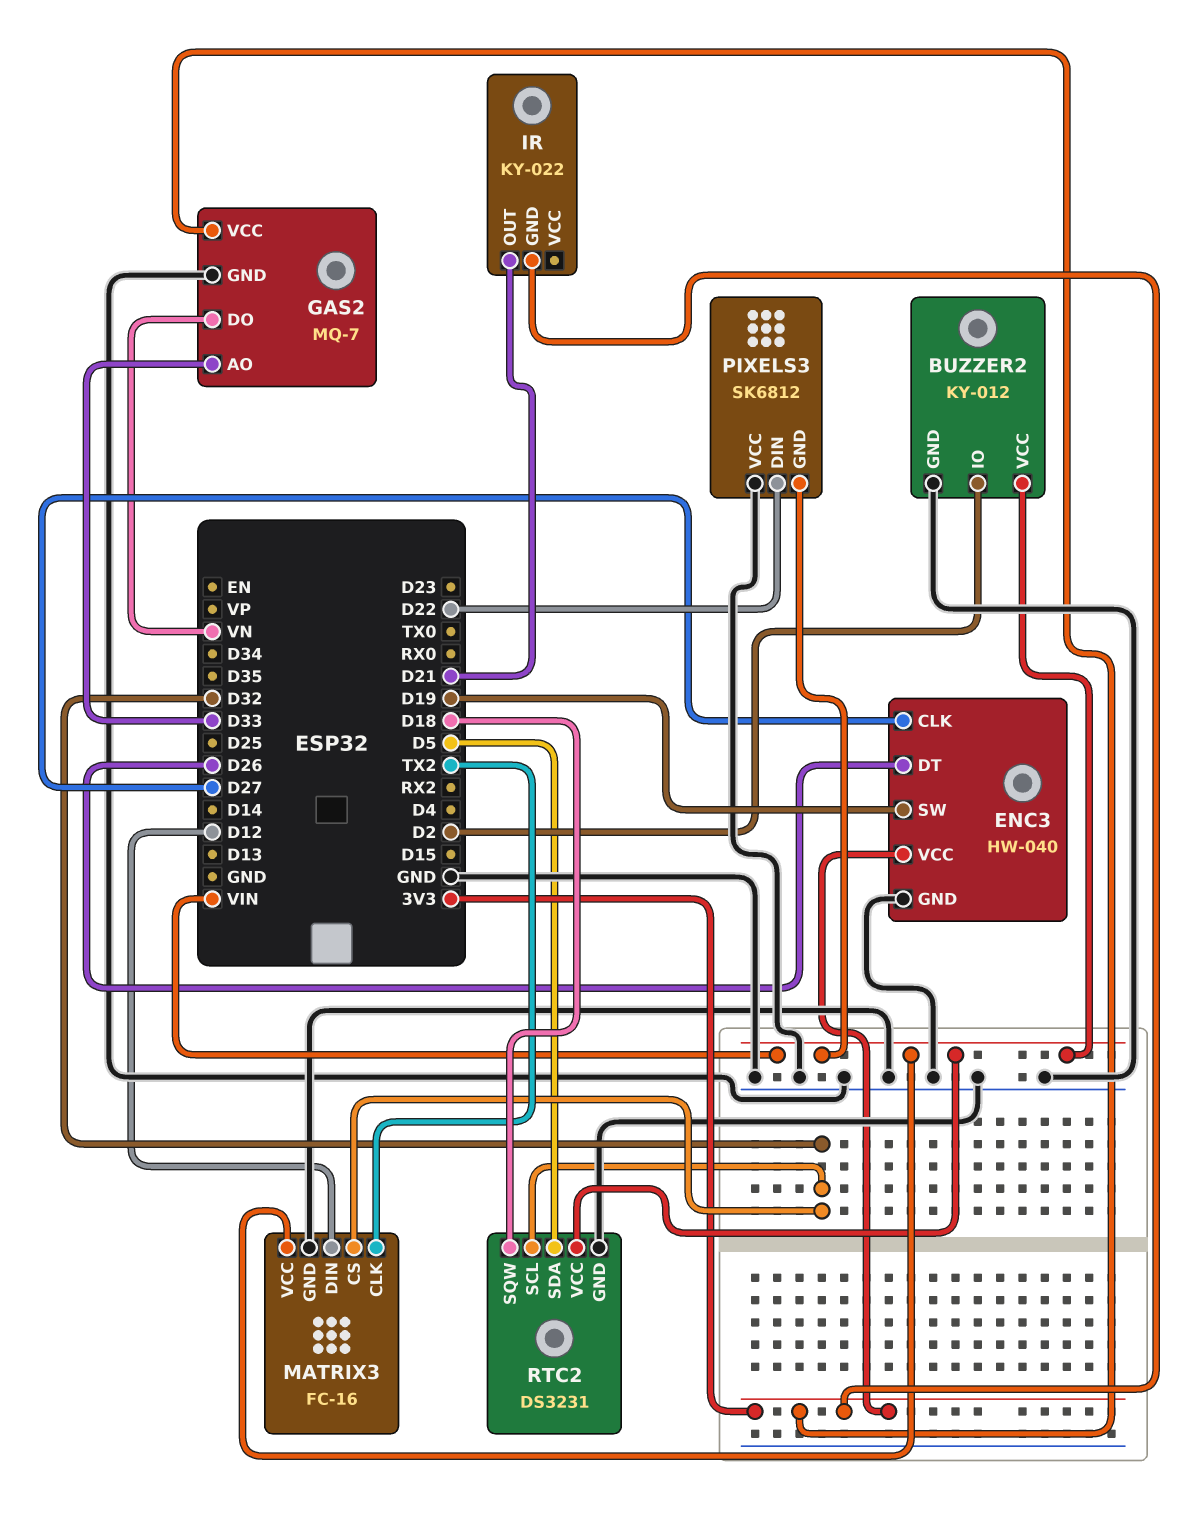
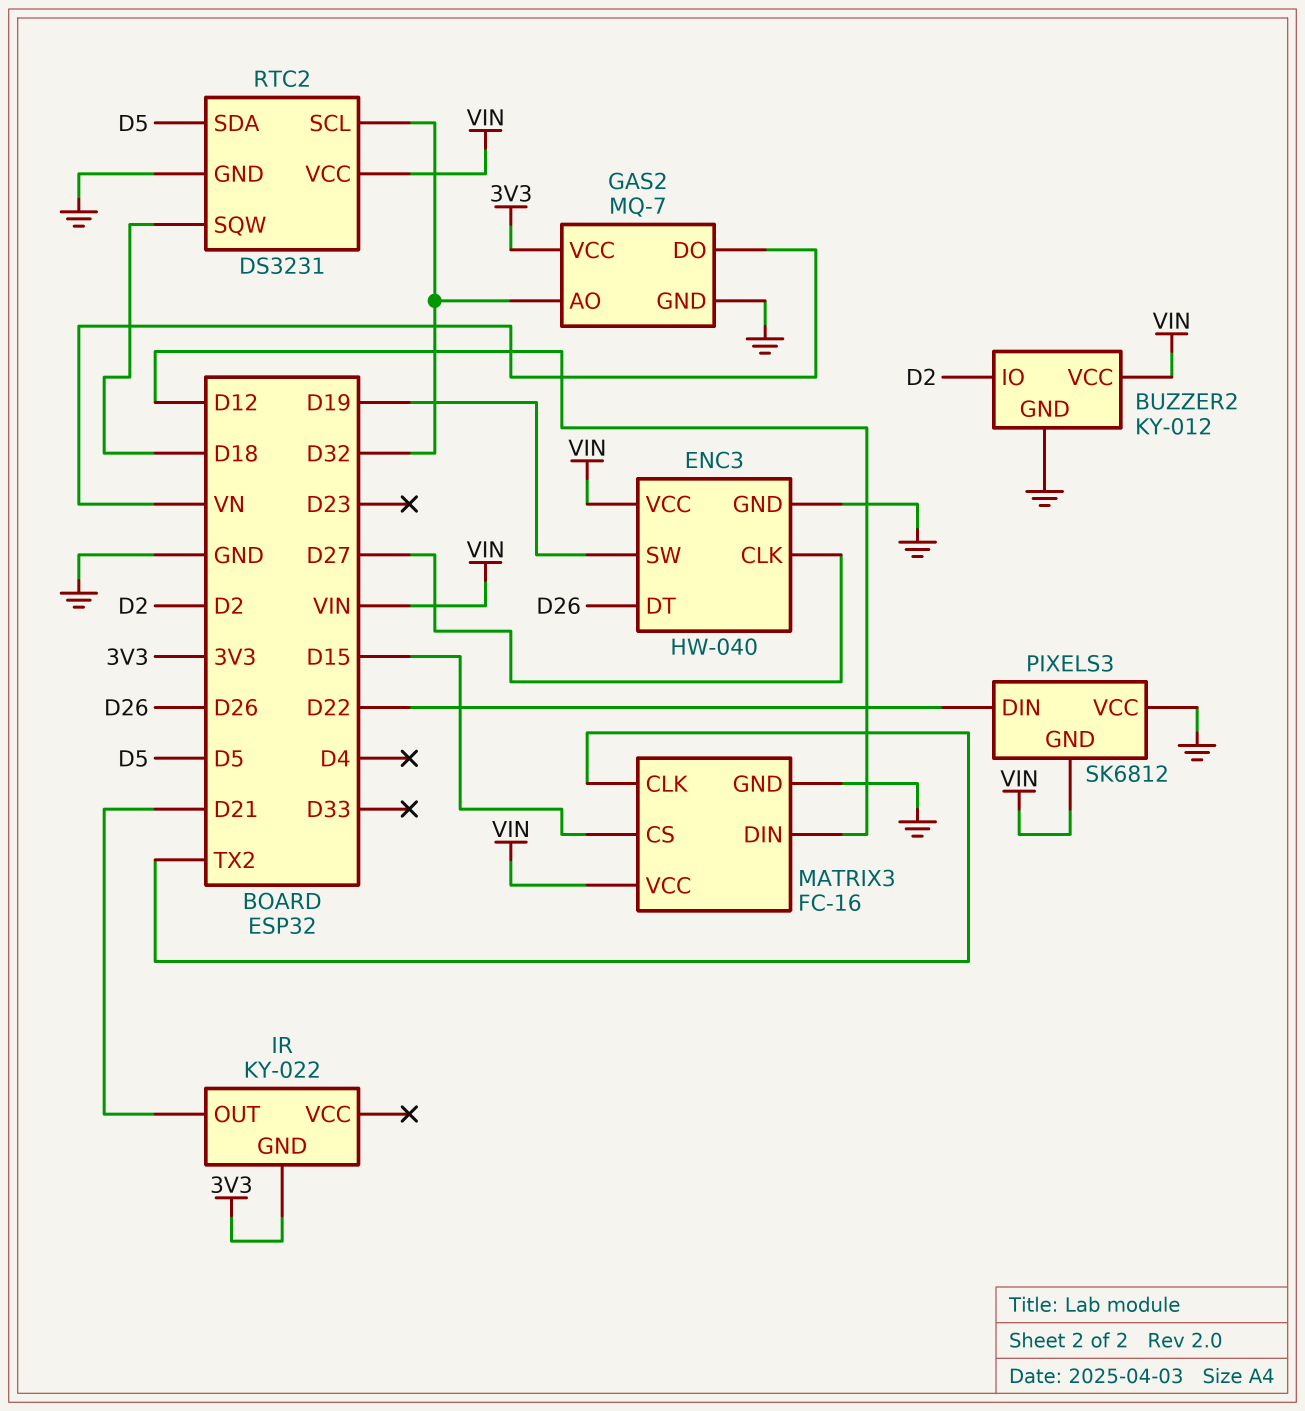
ENC3 pin VCC: 3V3 -> VIN
GAS2 pin AO: D33 -> D32
MATRIX3 pin CS: D32 -> D15

